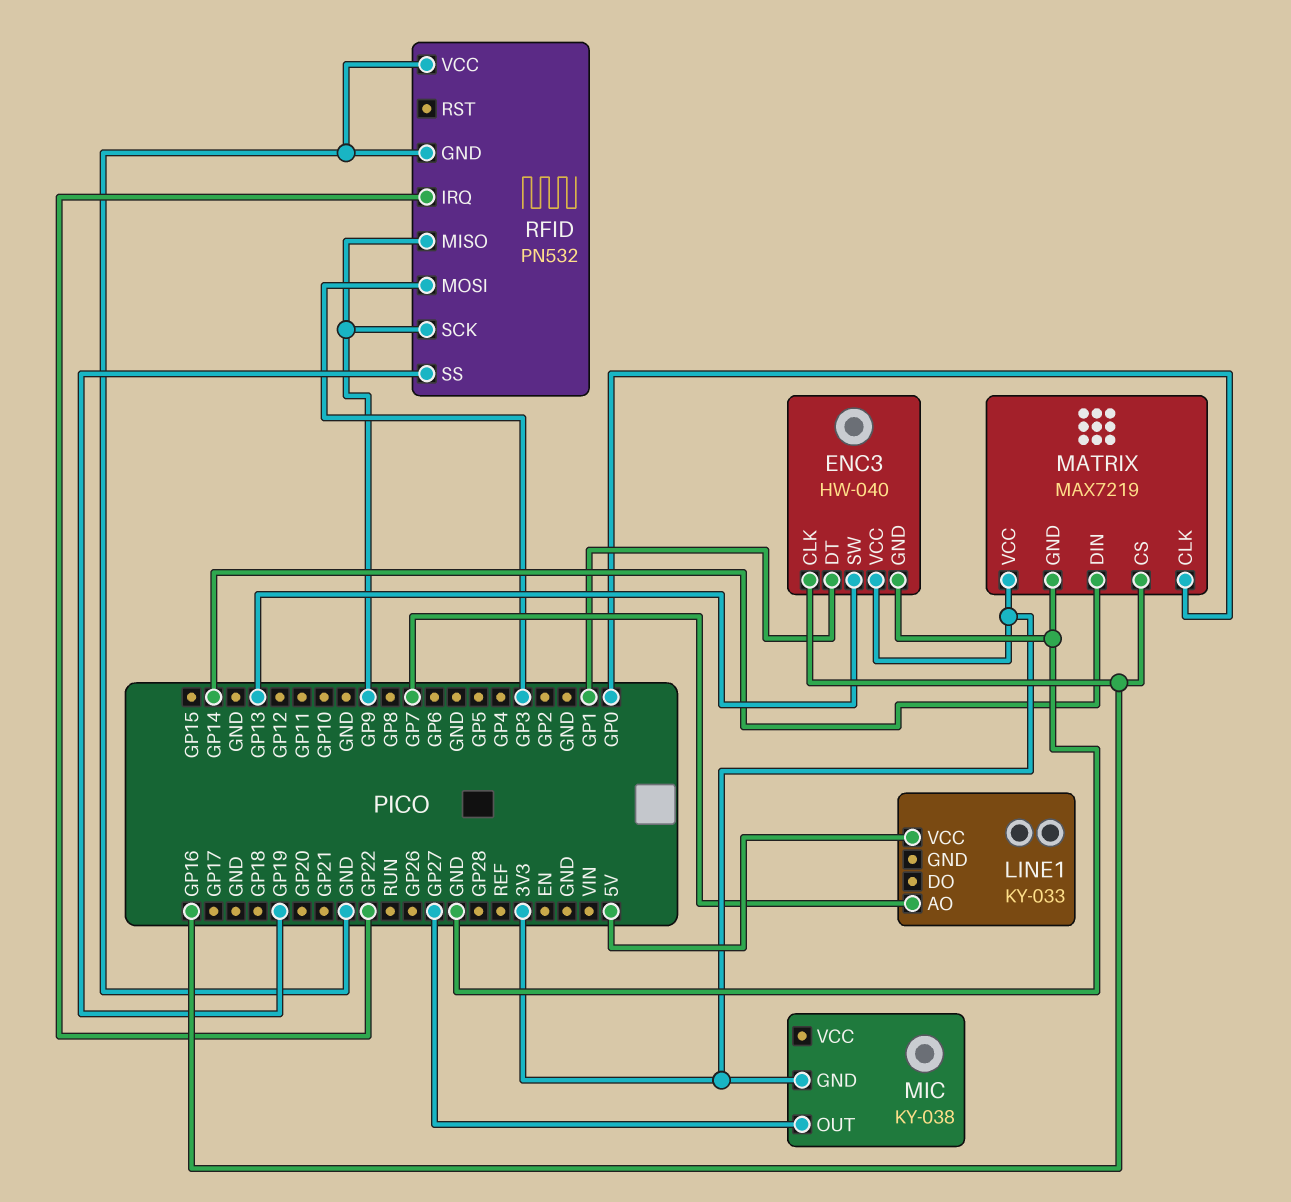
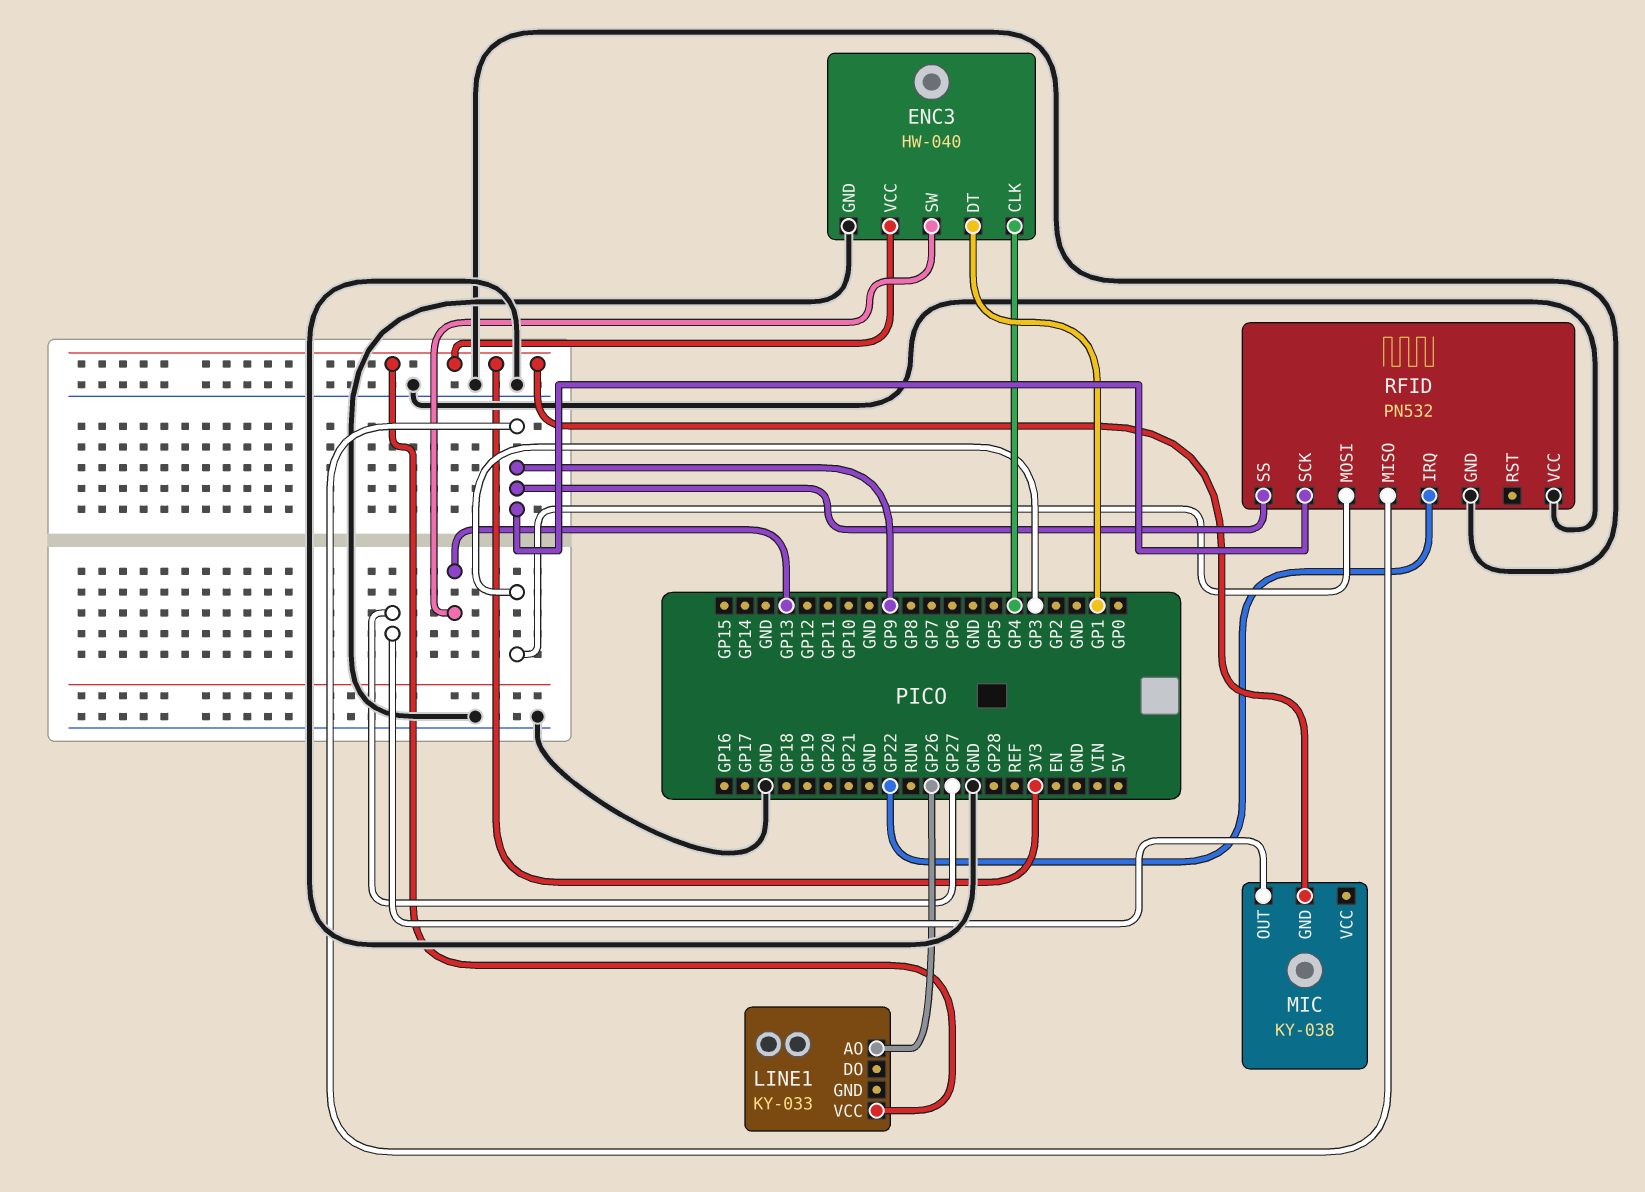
ENC3 pin CLK: GP16 -> GP4
LINE1 pin AO: GP7 -> GP26
LINE1 pin VCC: 5V -> 3V3
MATRIX: MAX7219 -> none
MATRIX pin CLK: GP0 -> none
MATRIX pin CS: GP16 -> none
MATRIX pin DIN: GP14 -> none
MATRIX pin GND: GND -> none
MATRIX pin VCC: 3V3 -> none
RFID pin SS: GP19 -> GP9

